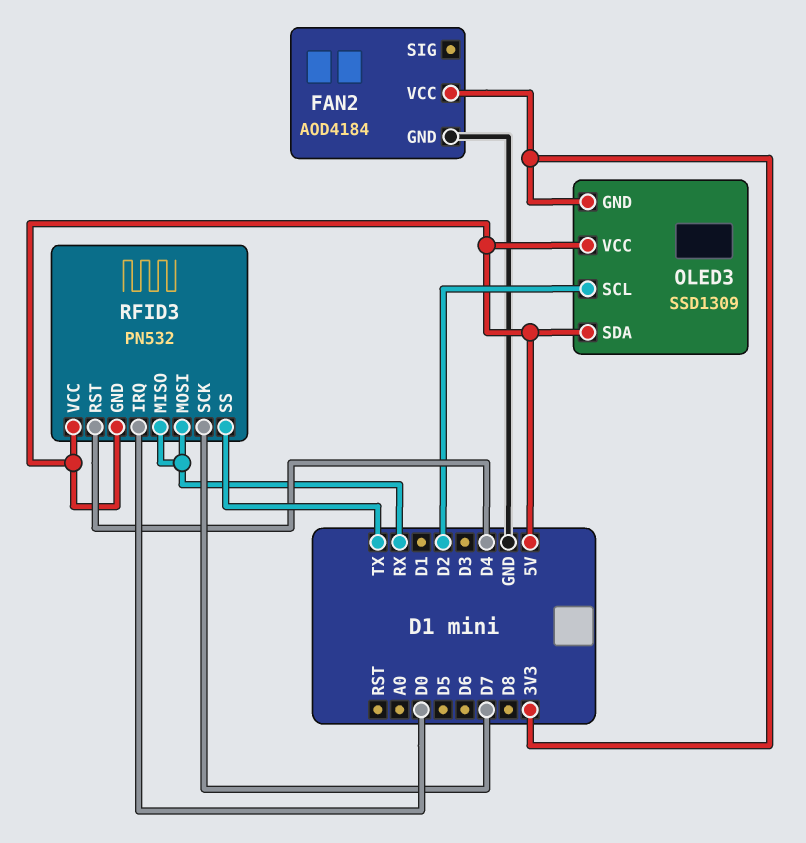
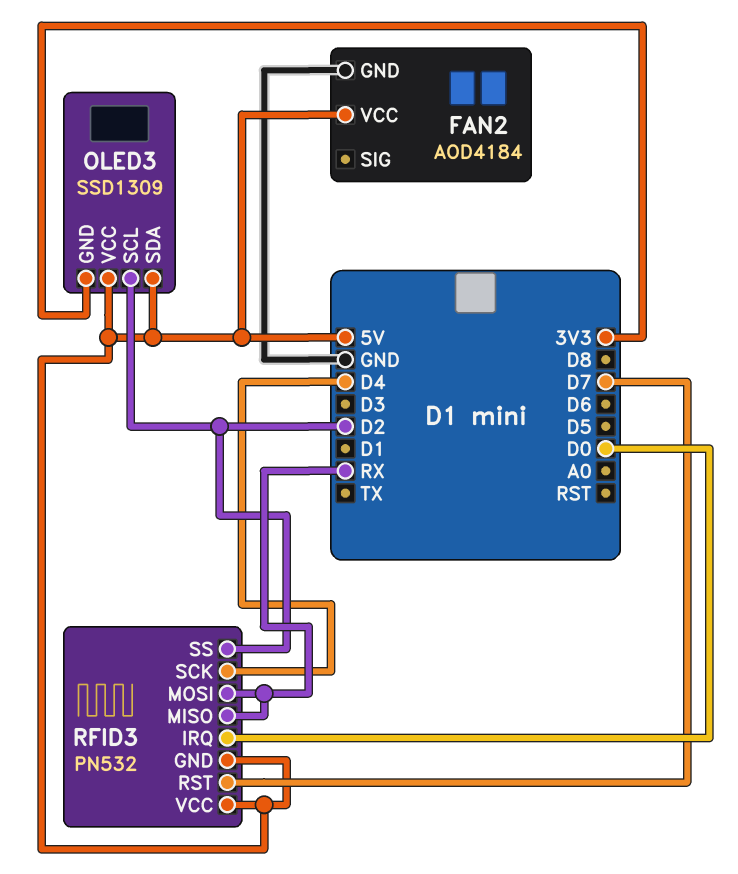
FAN2 pin VCC: 3V3 -> 5V
RFID3 pin RST: D4 -> D7
RFID3 pin SCK: D7 -> D4
RFID3 pin SS: TX -> D2

